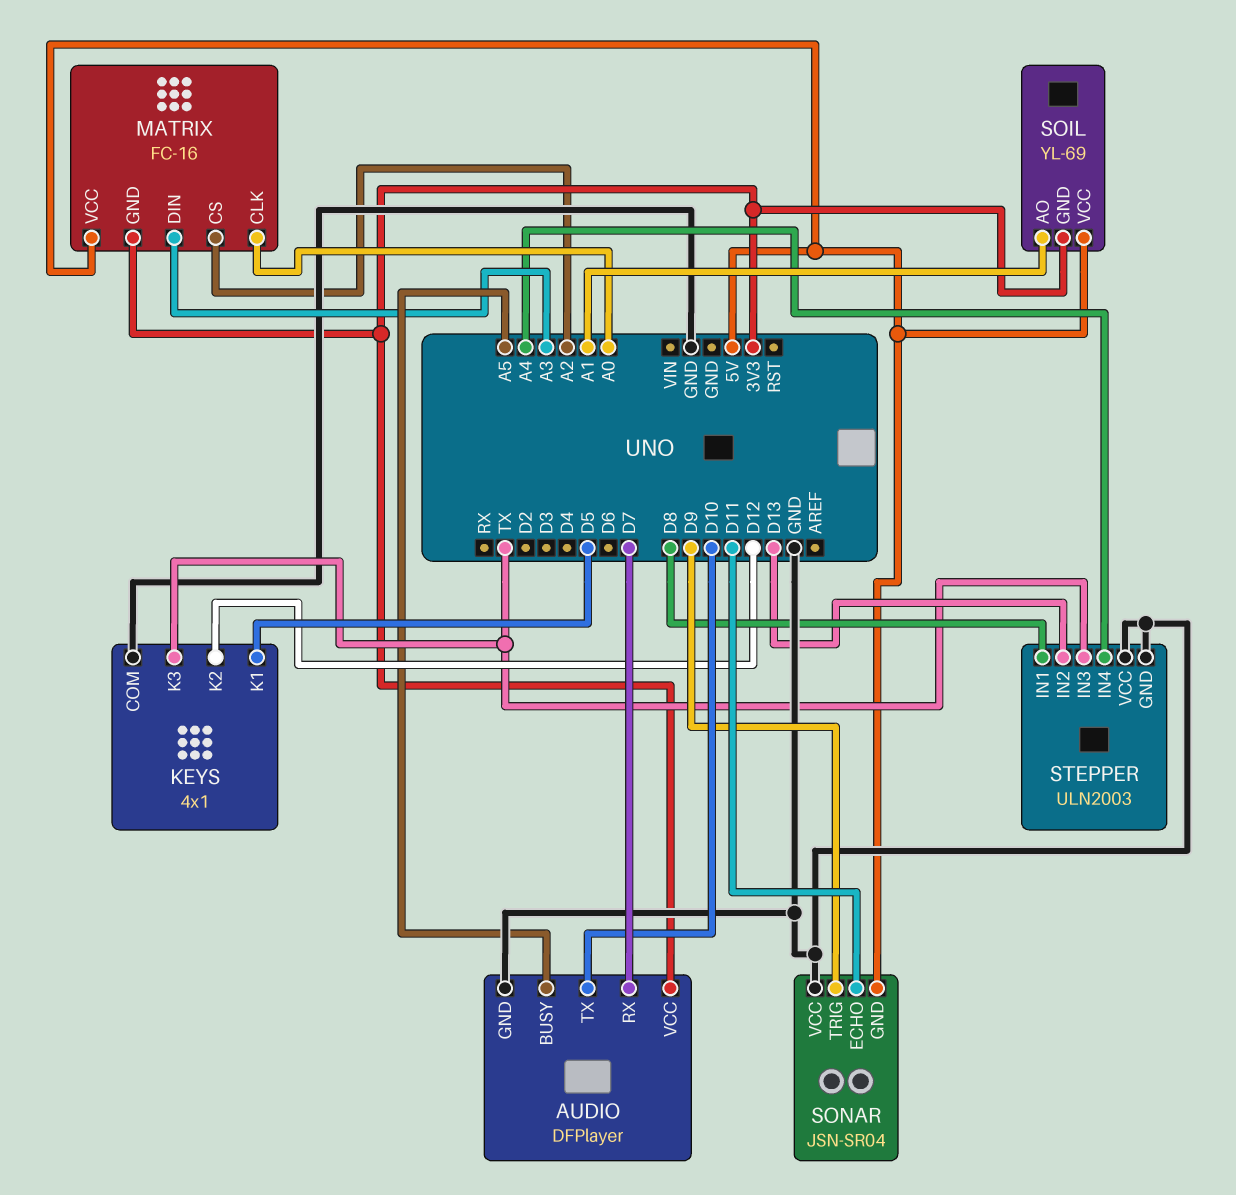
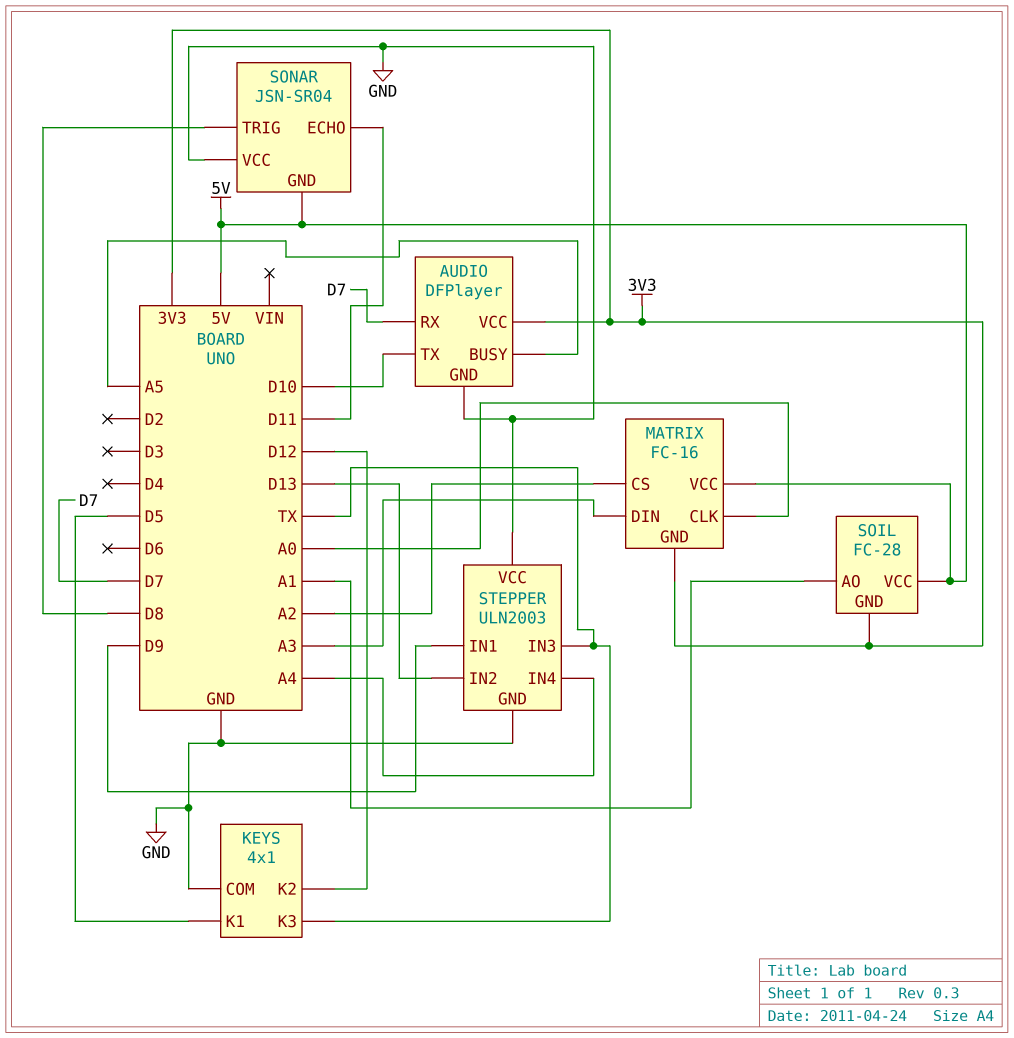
SOIL: YL-69 -> FC-28
SONAR pin TRIG: D9 -> D8
STEPPER pin IN1: D8 -> D9

